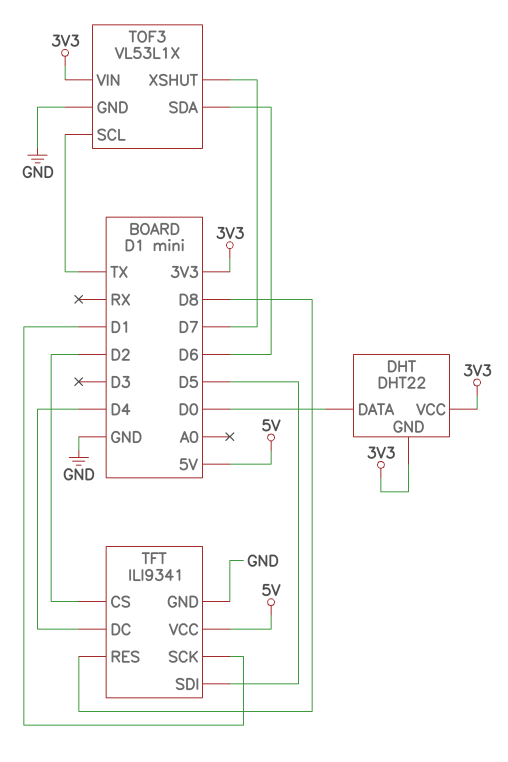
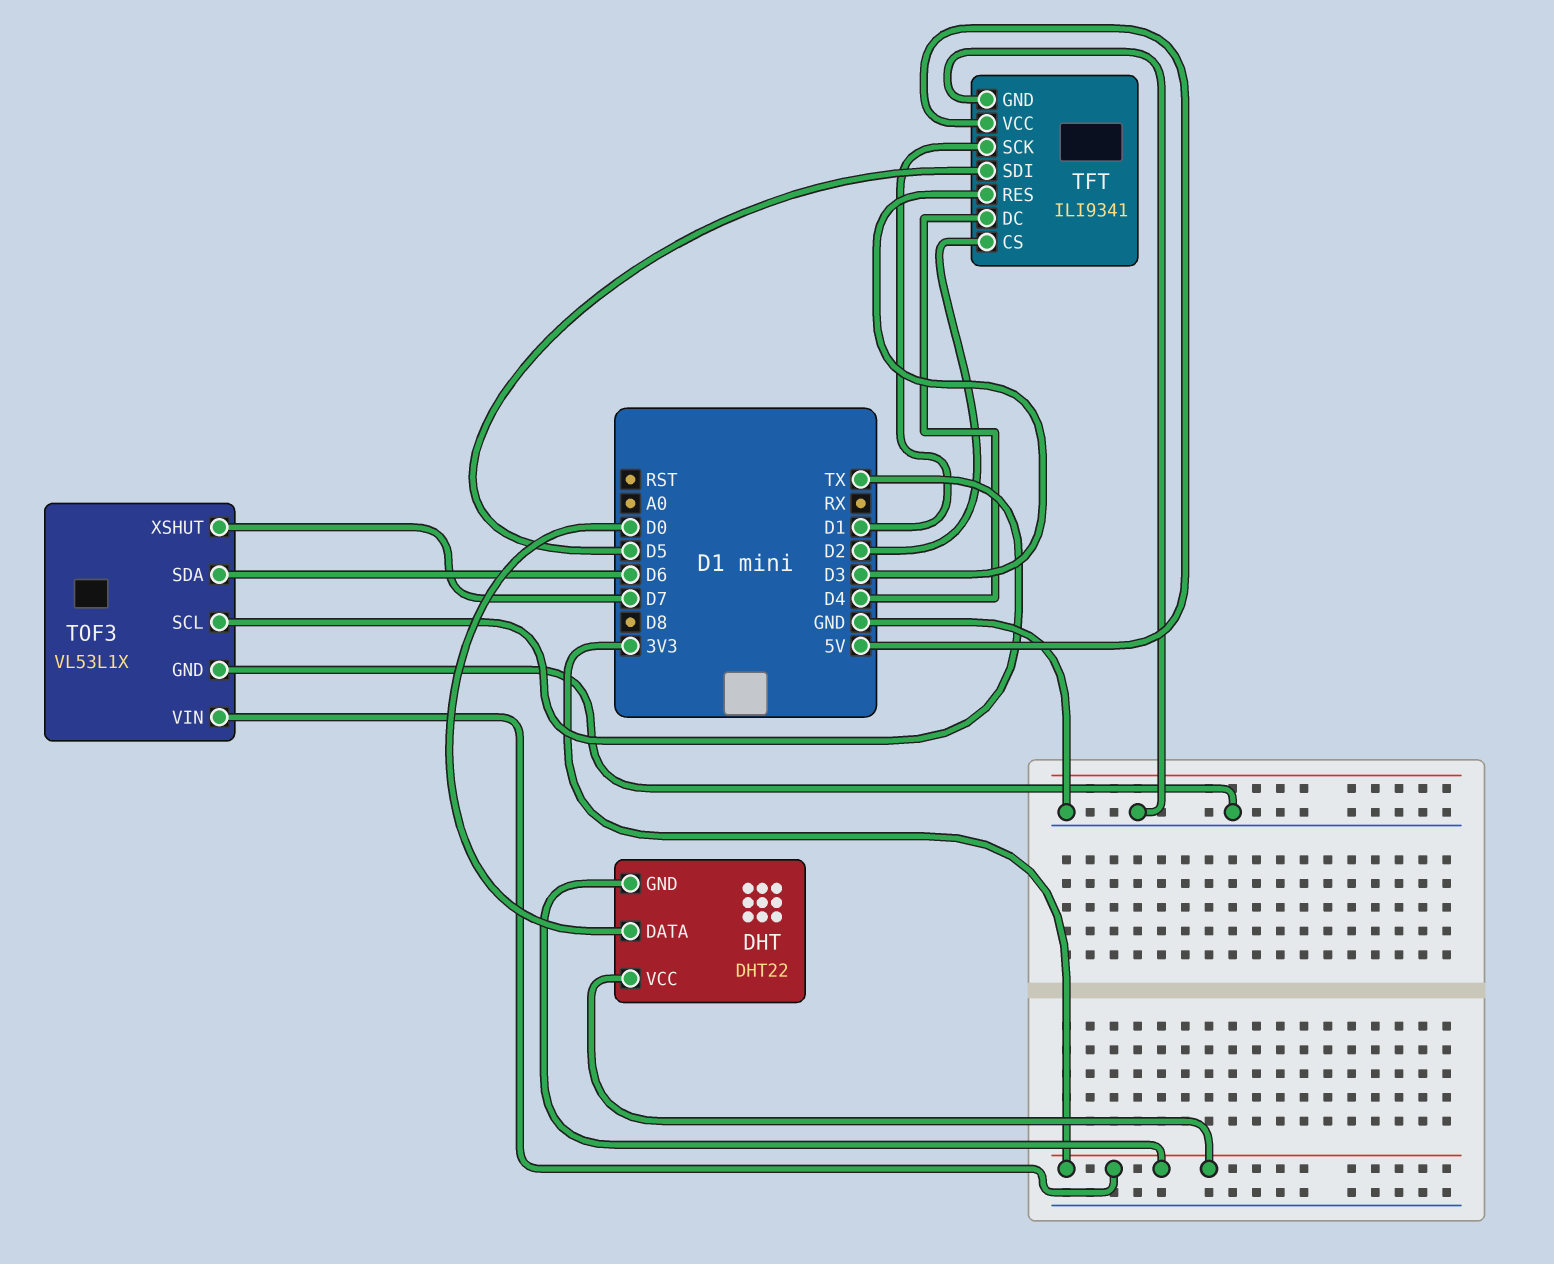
TFT pin RES: D8 -> D3

